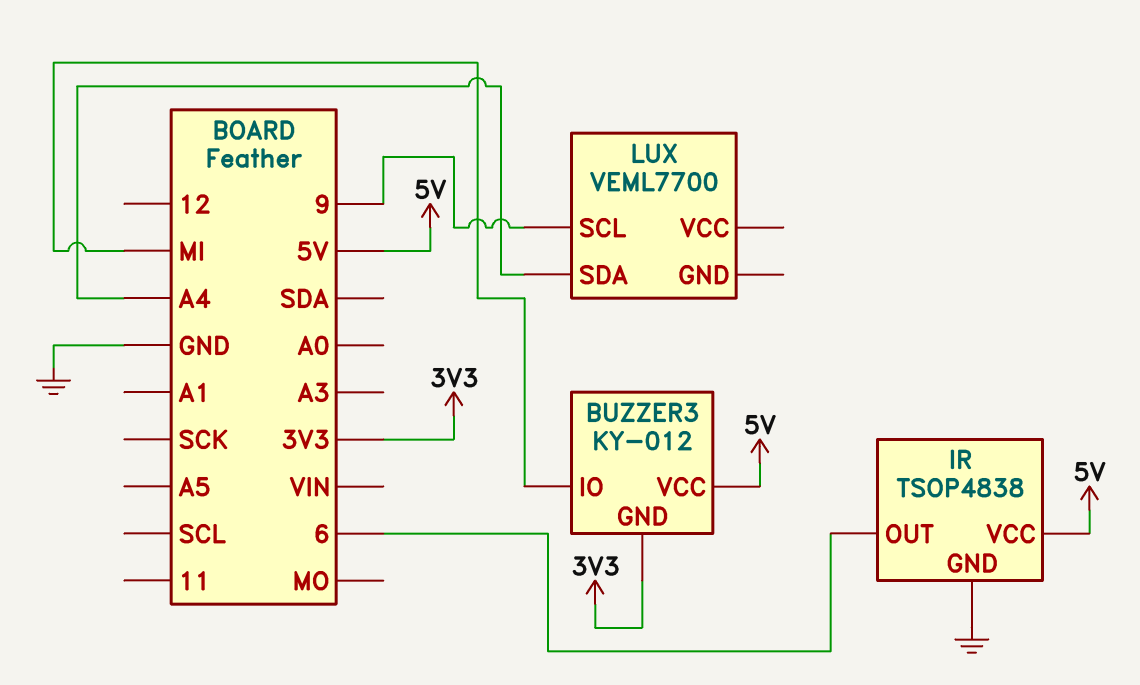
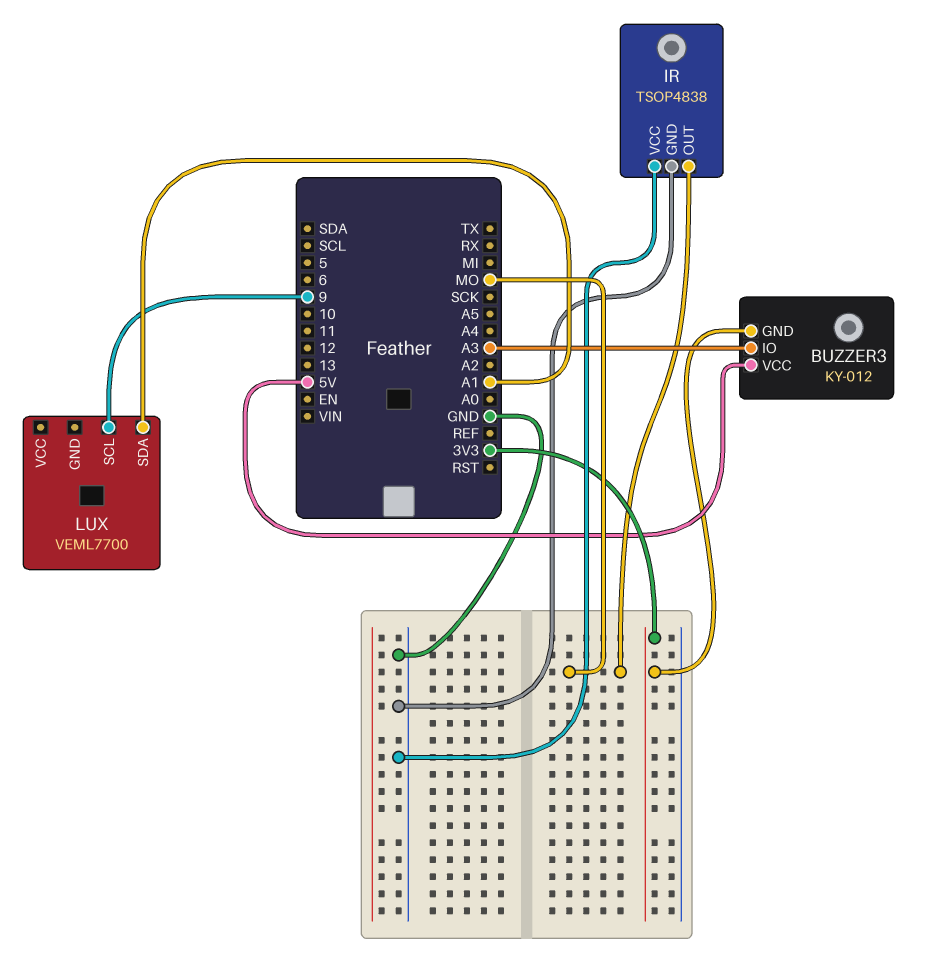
BUZZER3 pin IO: MI -> A3
IR pin OUT: 6 -> MO
IR pin VCC: 5V -> GND
LUX pin SDA: A4 -> A1

